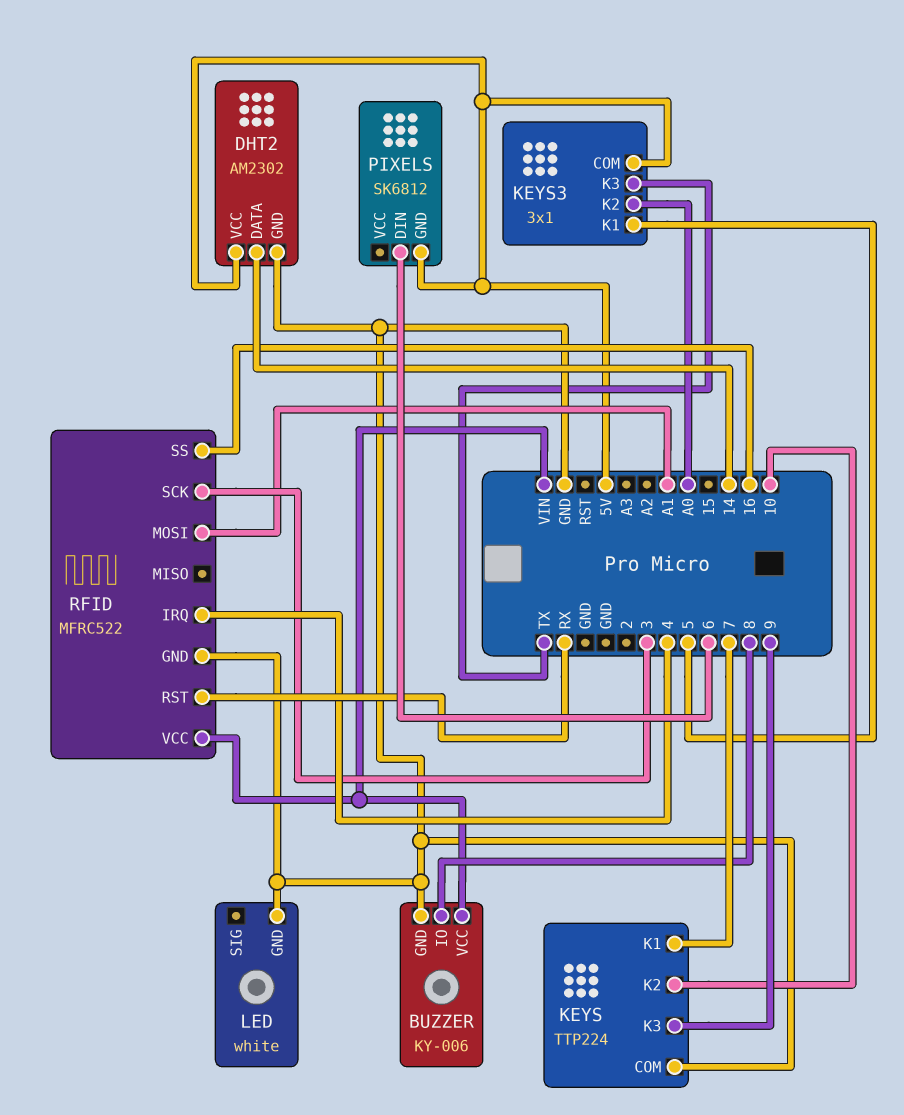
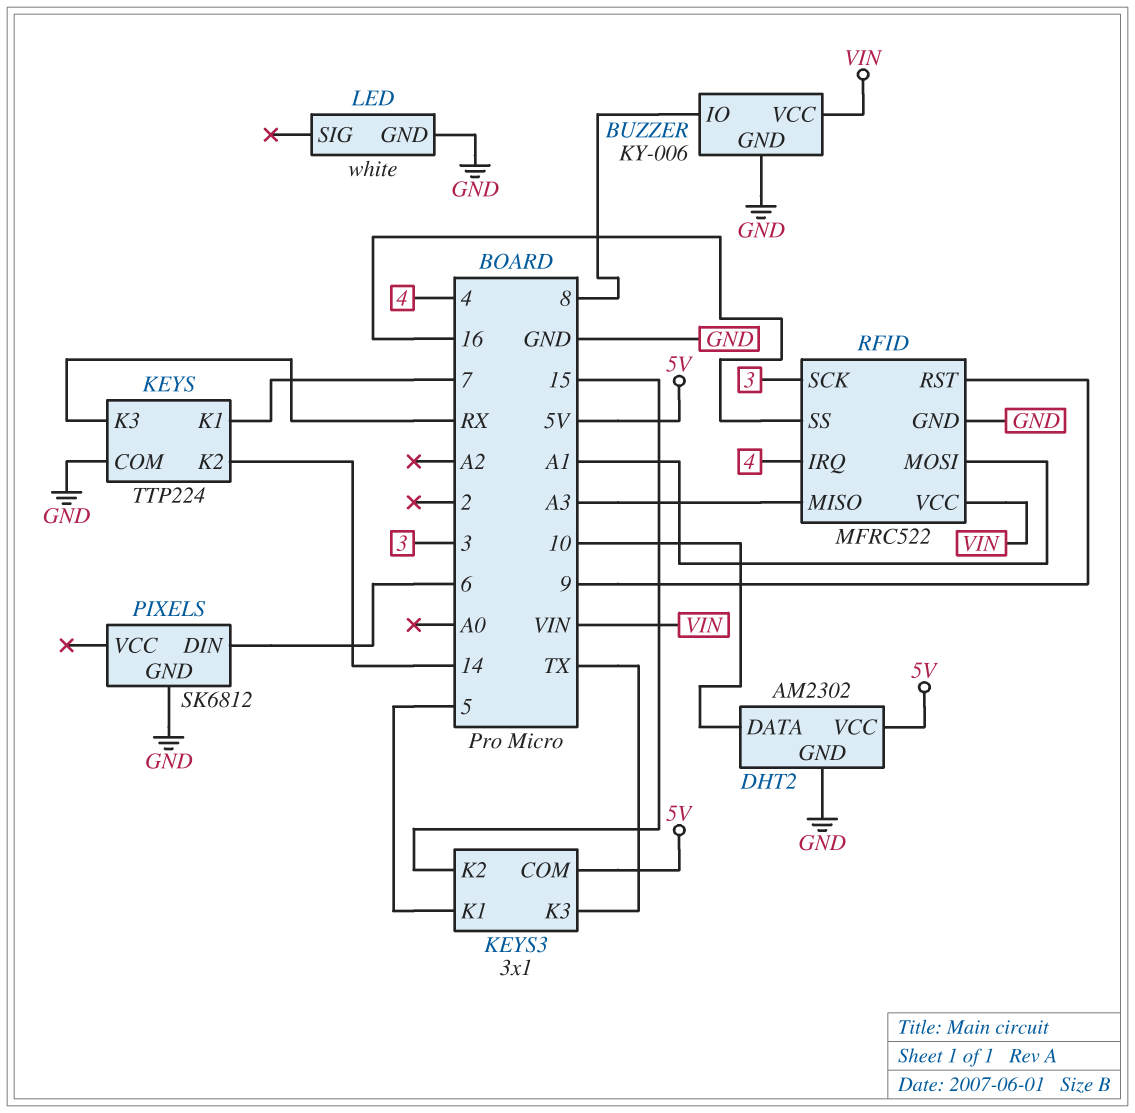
DHT2 pin DATA: 14 -> 10
KEYS pin K2: 10 -> 14
KEYS pin K3: 9 -> RX
KEYS3 pin K2: A0 -> 15
PIXELS pin GND: 5V -> GND
RFID pin MISO: none -> A3
RFID pin RST: RX -> 9

